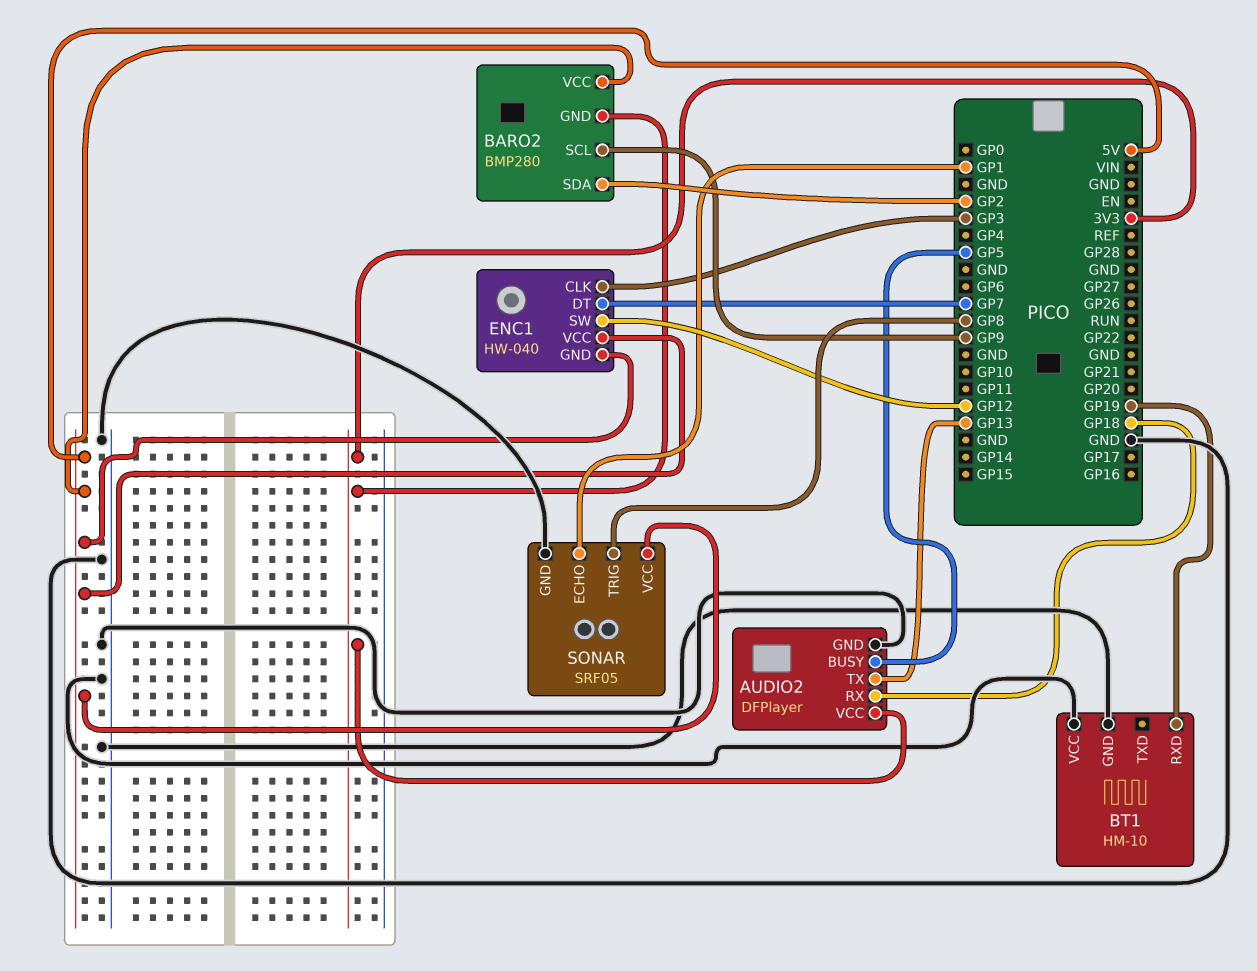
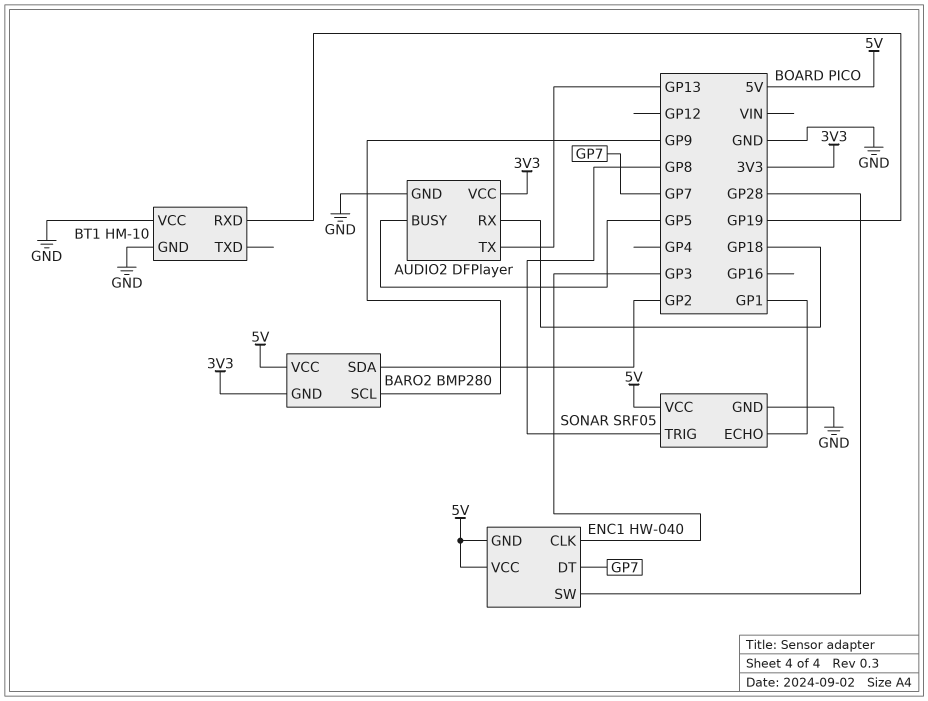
ENC1 pin SW: GP12 -> GP28

